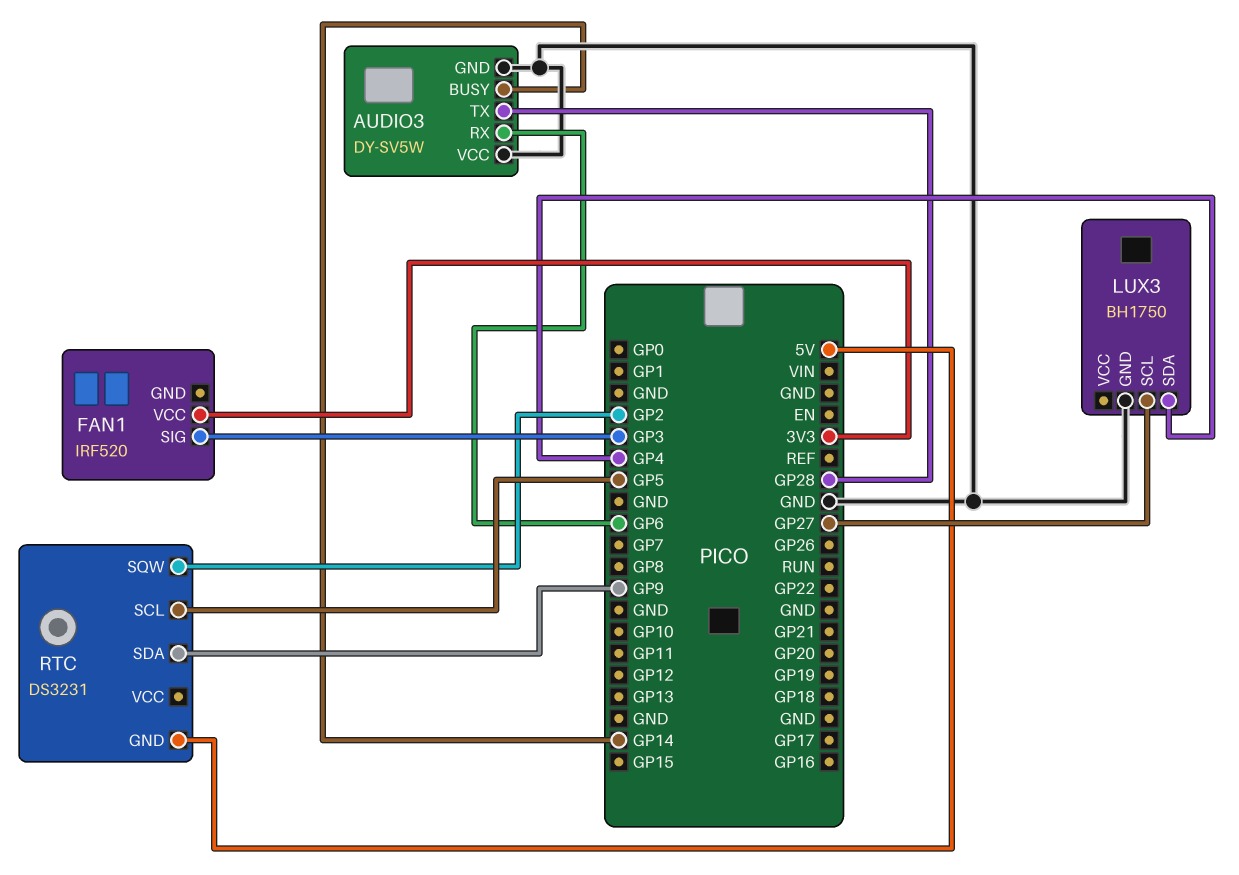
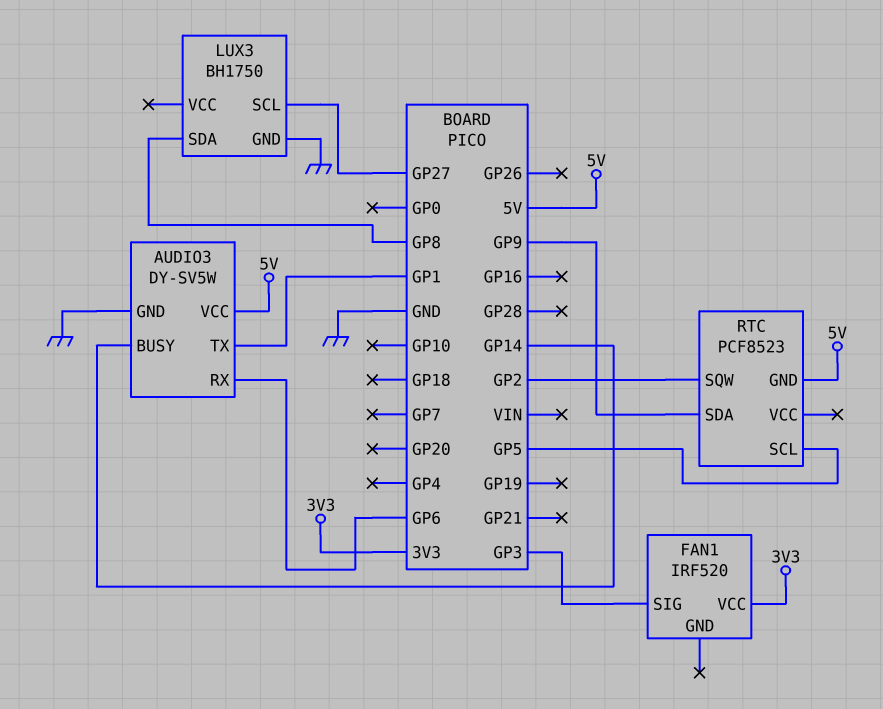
AUDIO3 pin TX: GP28 -> GP1
AUDIO3 pin VCC: GND -> 5V
LUX3 pin SDA: GP4 -> GP8
RTC: DS3231 -> PCF8523

